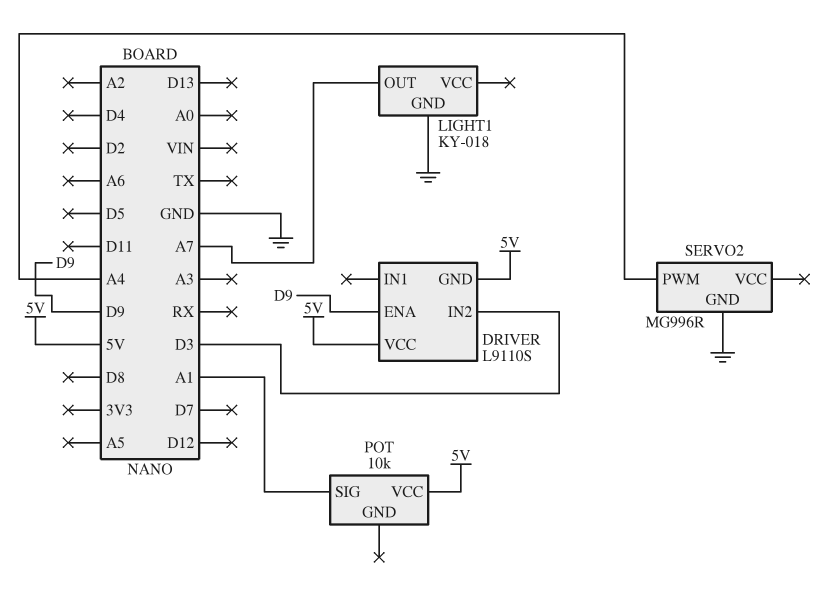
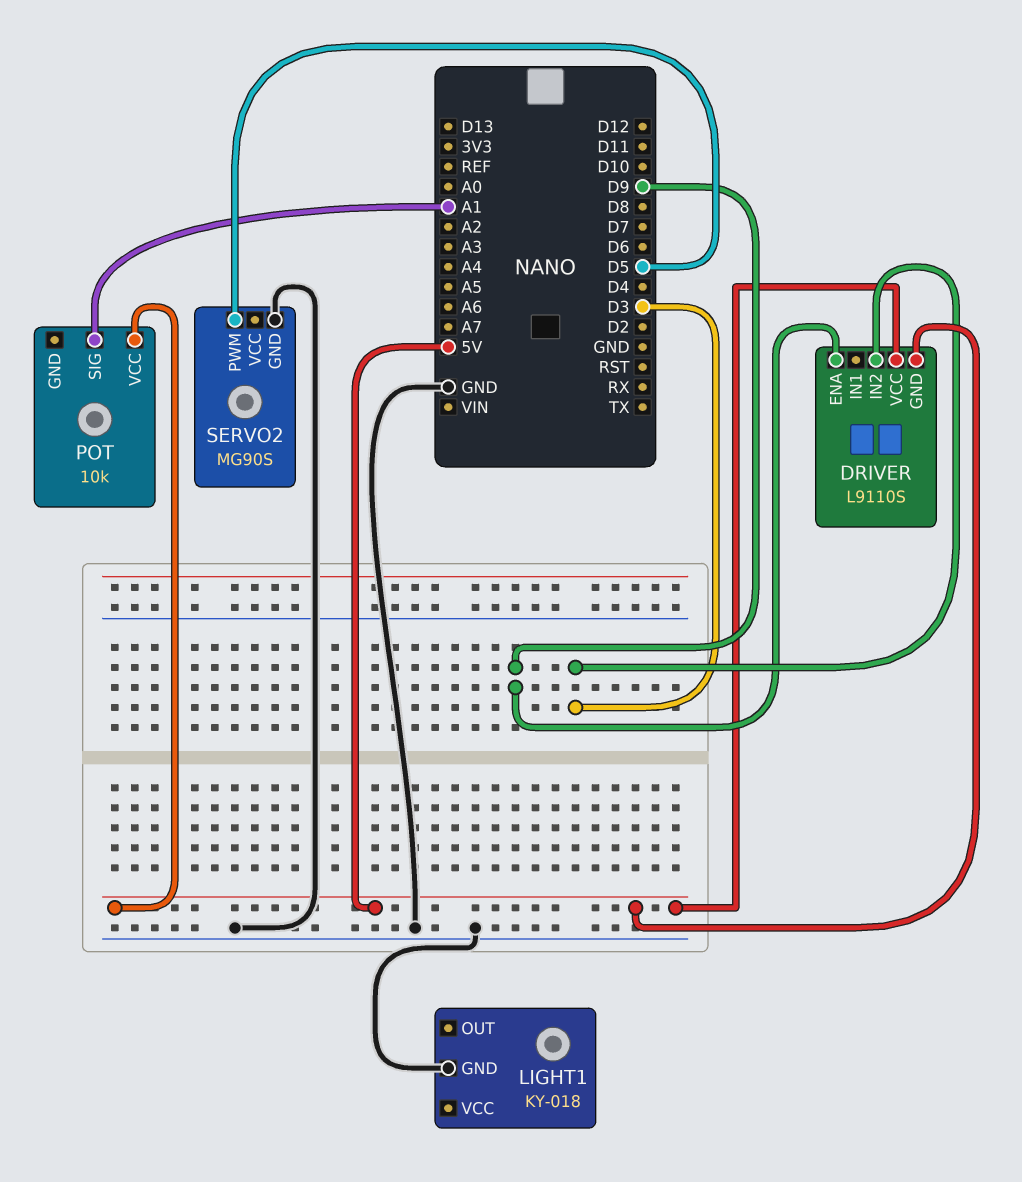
LIGHT1 pin OUT: A7 -> none
SERVO2: MG996R -> MG90S
SERVO2 pin PWM: A4 -> D5

